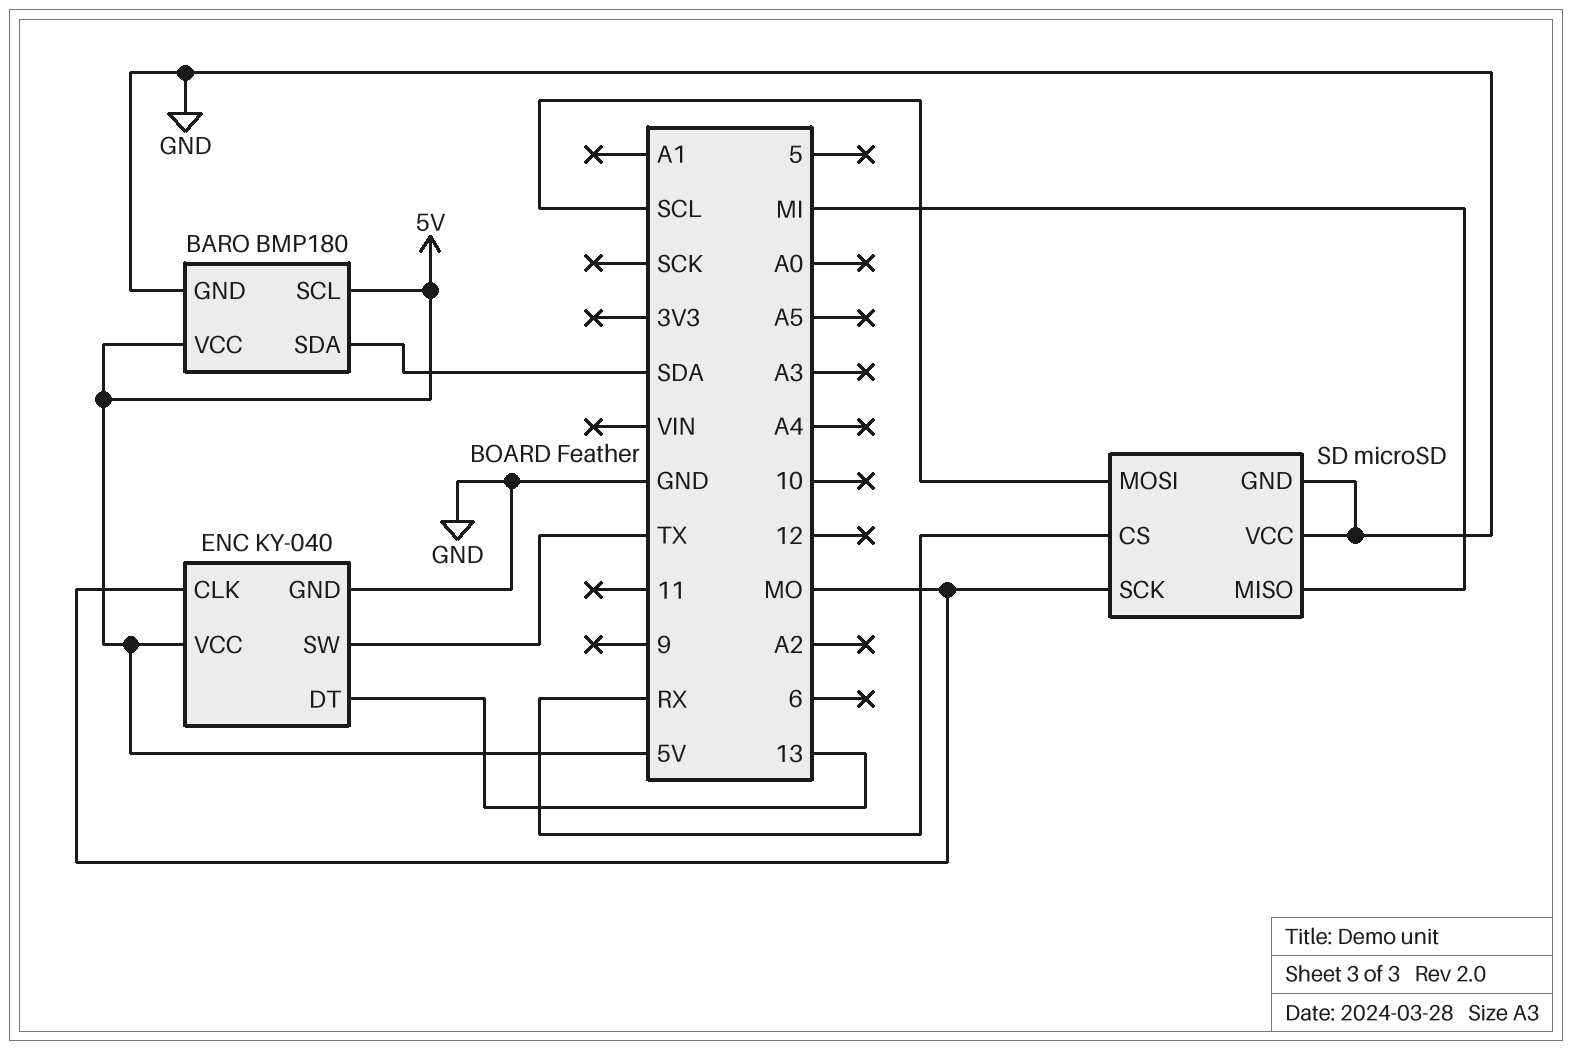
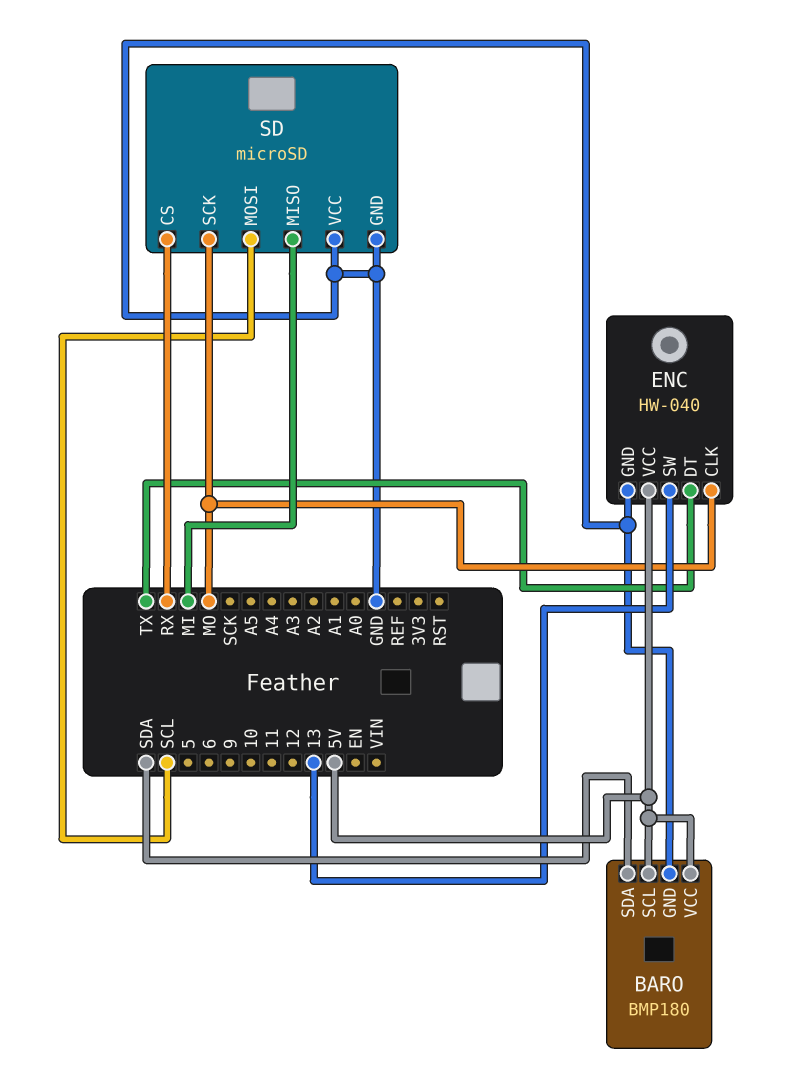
ENC: KY-040 -> HW-040
ENC pin DT: 13 -> TX
ENC pin SW: TX -> 13

